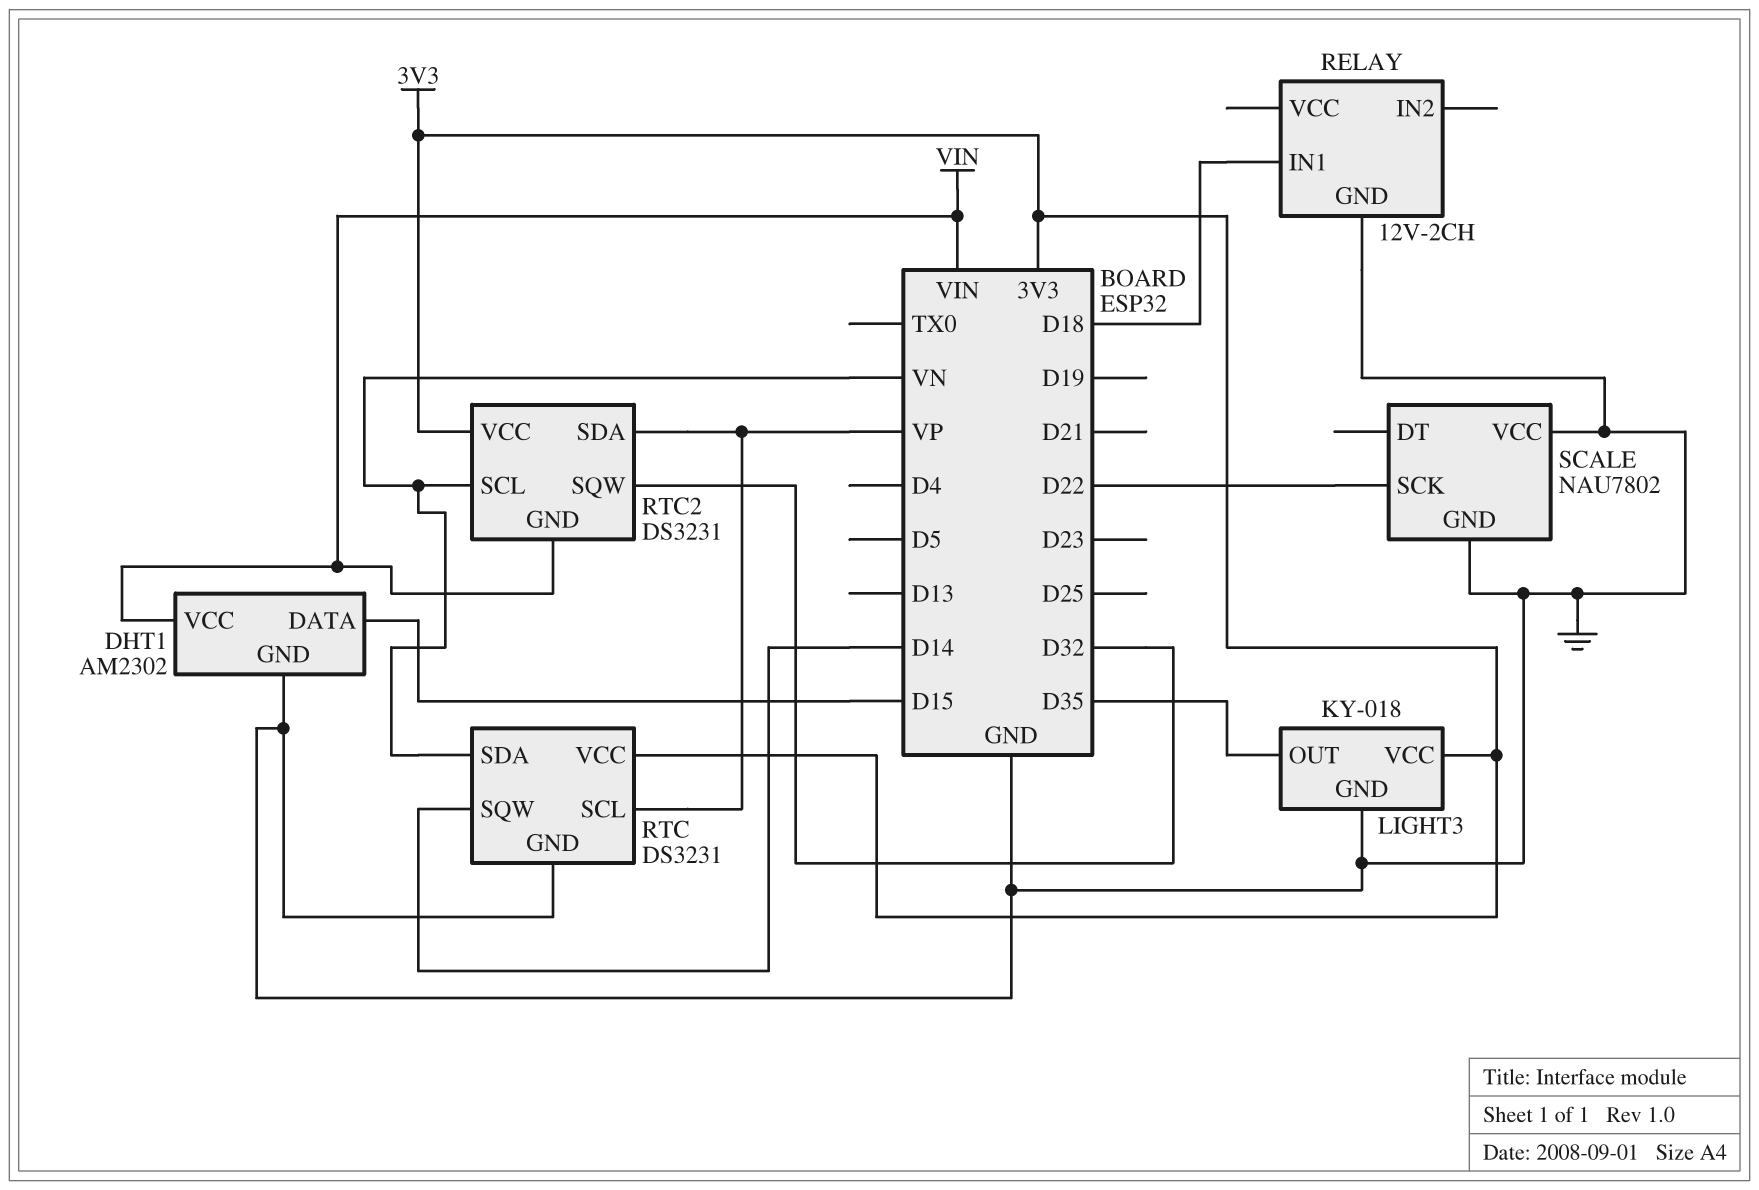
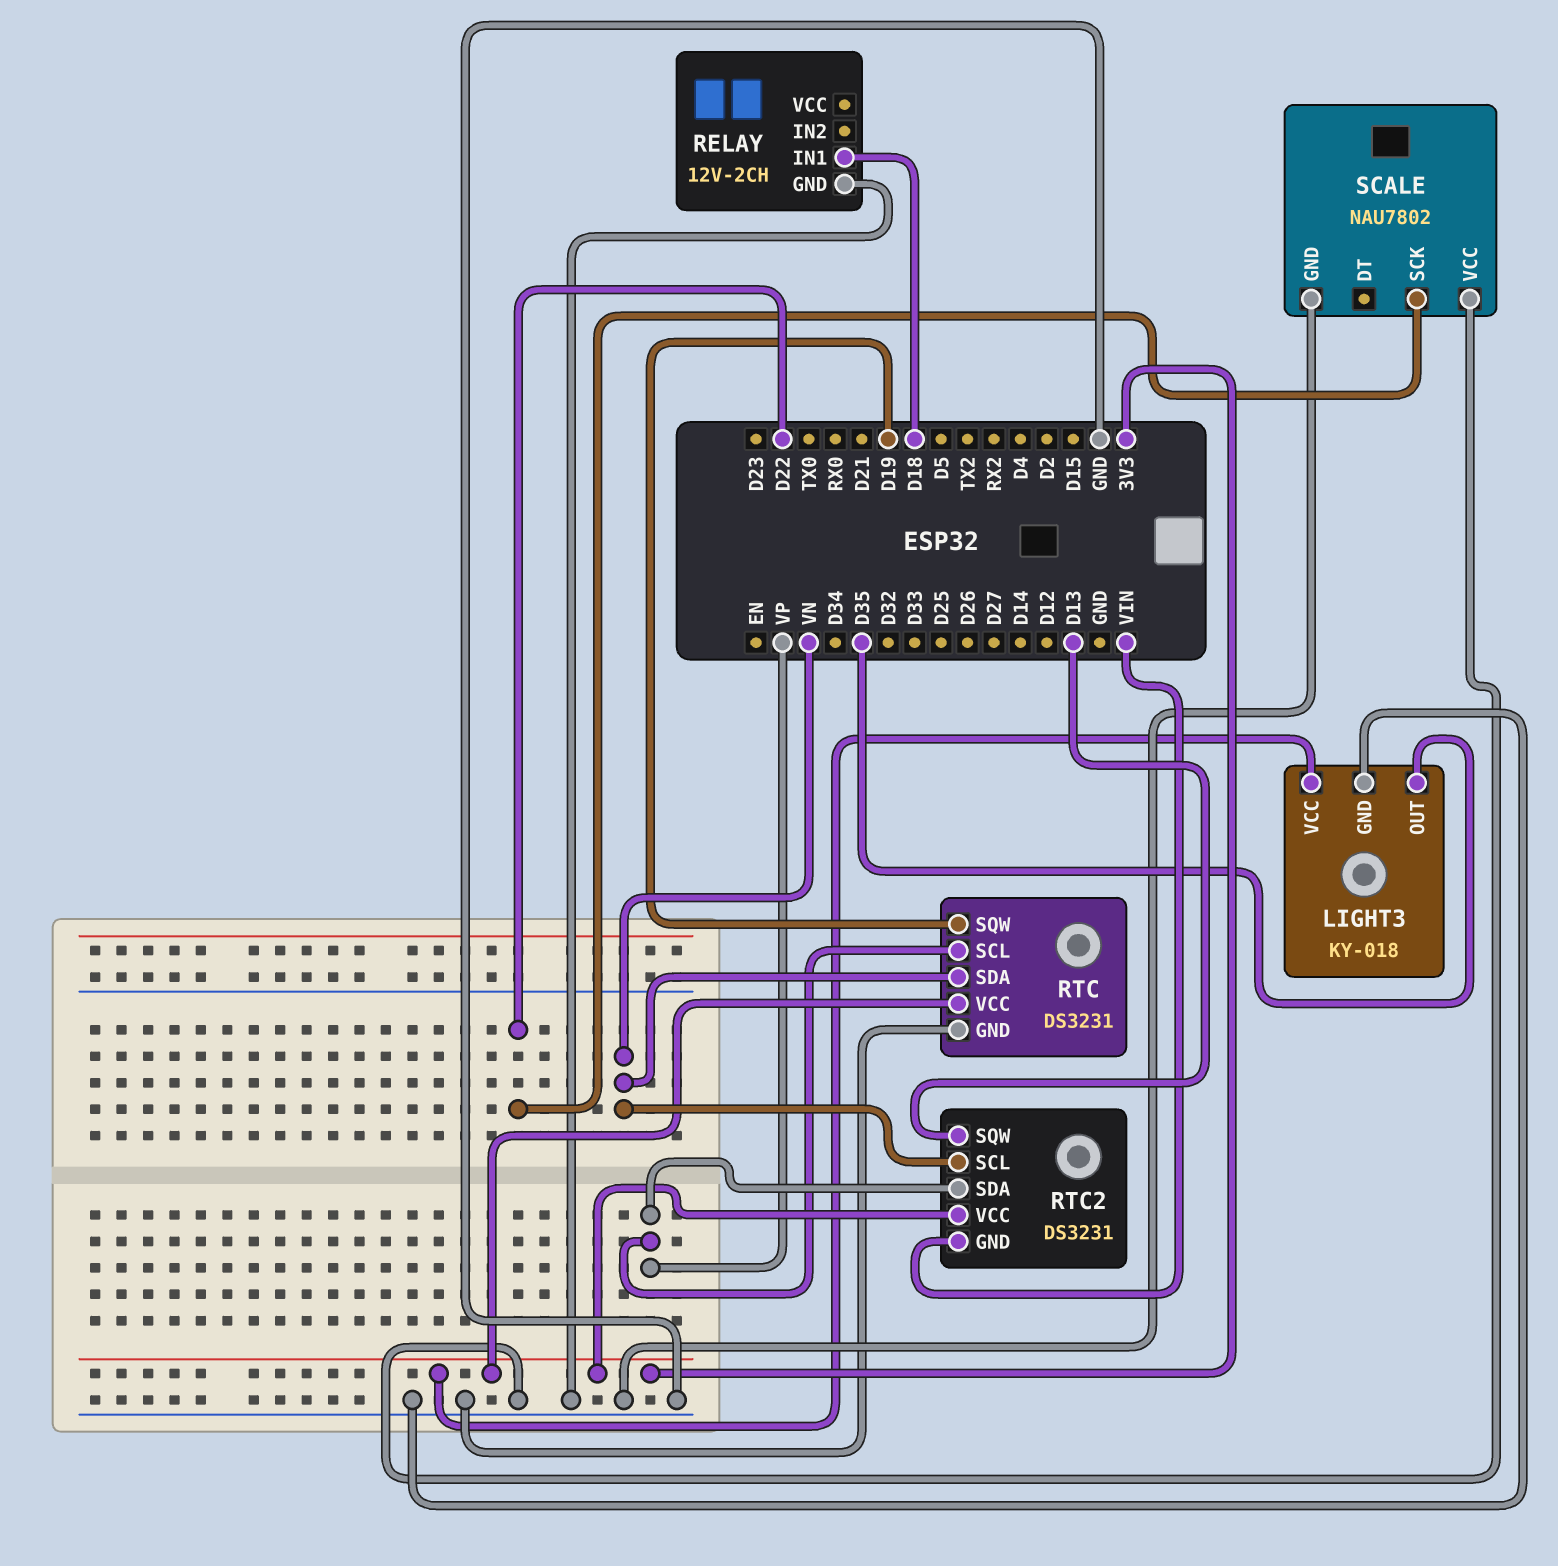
DHT1: AM2302 -> none
DHT1 pin DATA: D15 -> none
DHT1 pin GND: GND -> none
DHT1 pin VCC: VIN -> none
RTC pin SQW: D14 -> D19
RTC2 pin SQW: D32 -> D13

